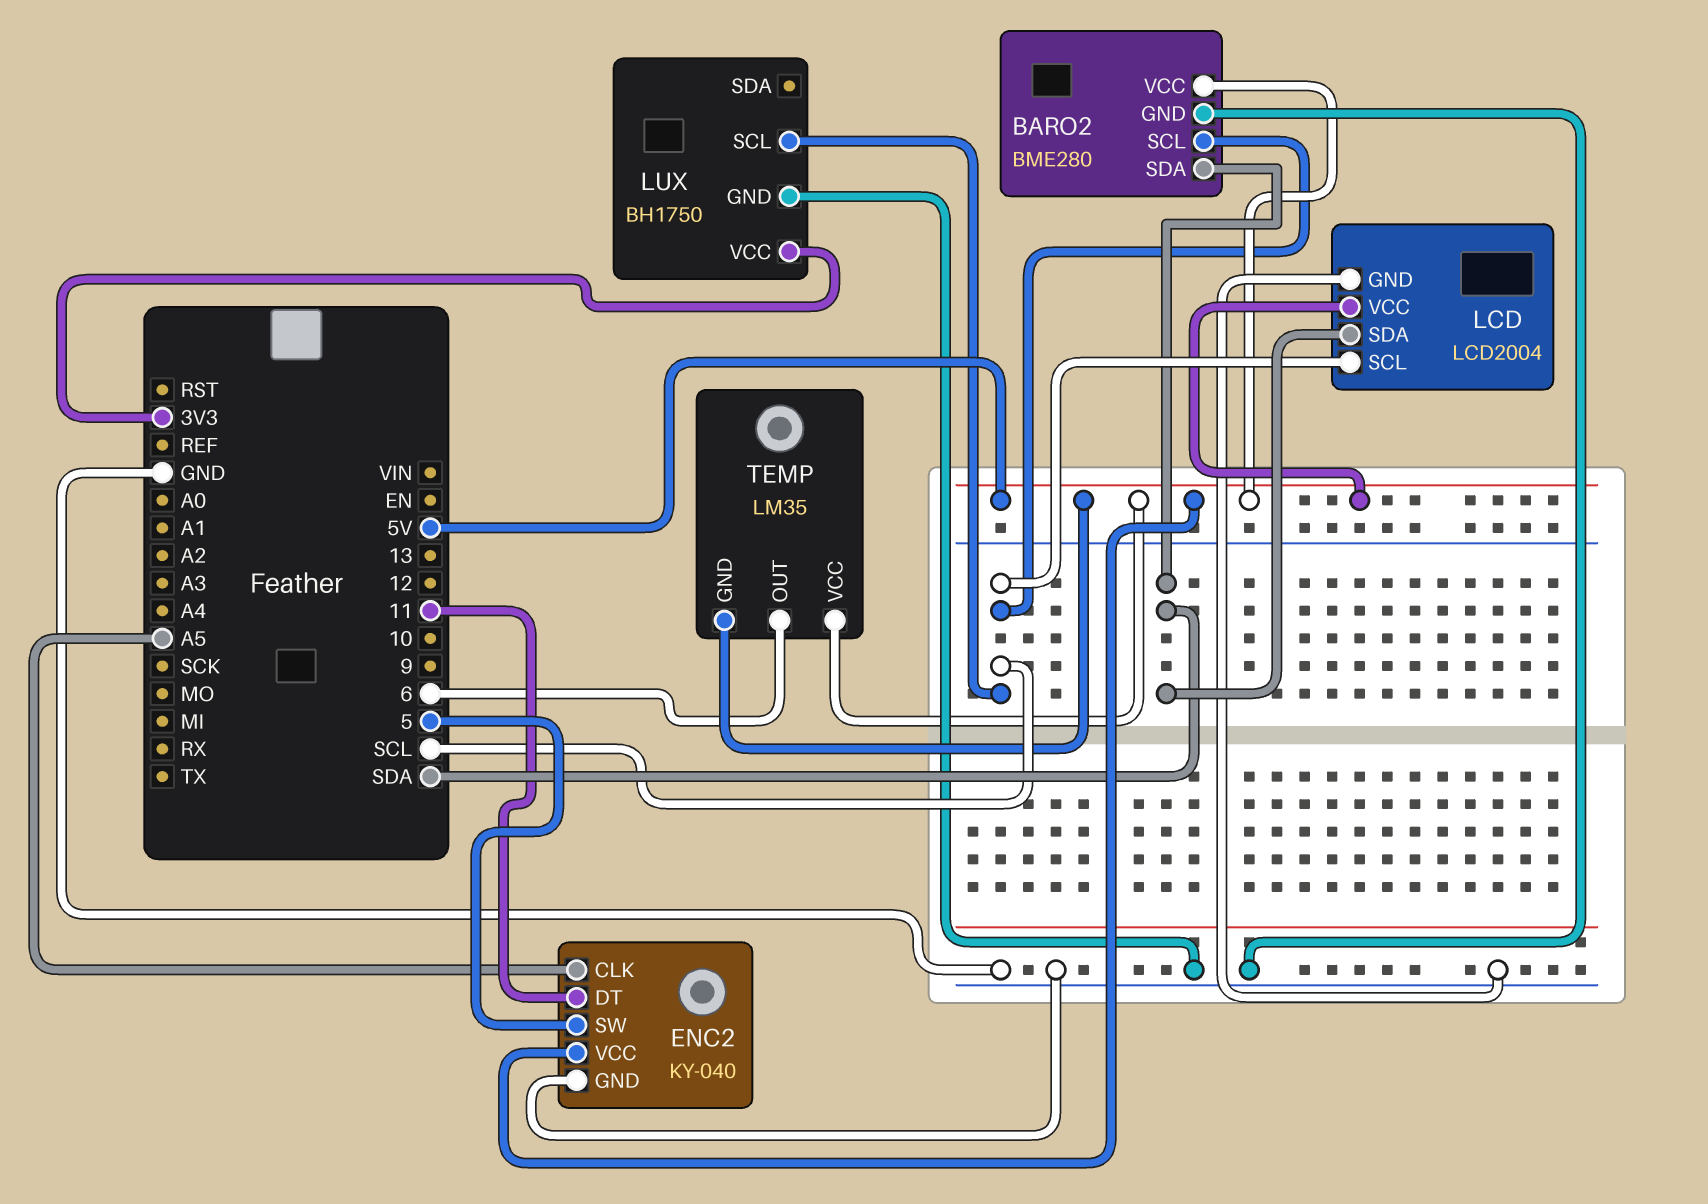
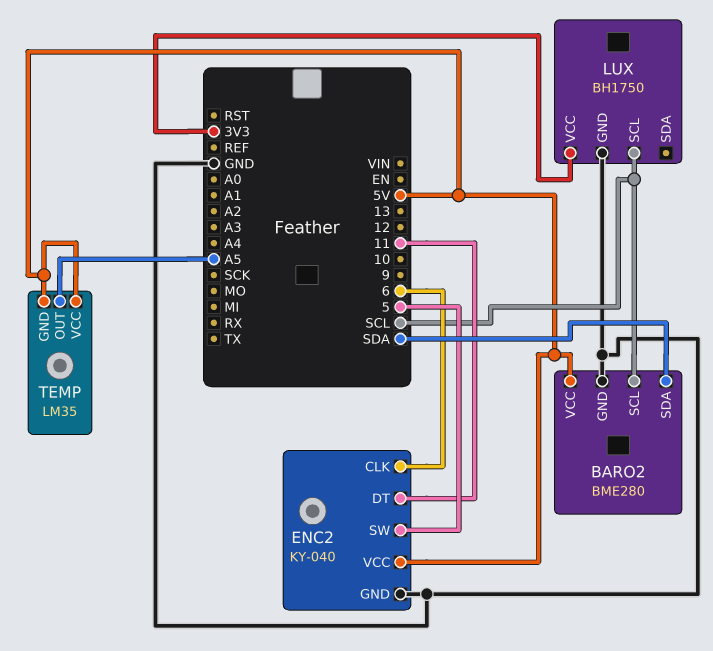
ENC2 pin CLK: A5 -> 6
LCD: LCD2004 -> none
LCD pin GND: GND -> none
LCD pin SCL: SCL -> none
LCD pin SDA: SDA -> none
LCD pin VCC: 5V -> none
TEMP pin OUT: 6 -> A5

